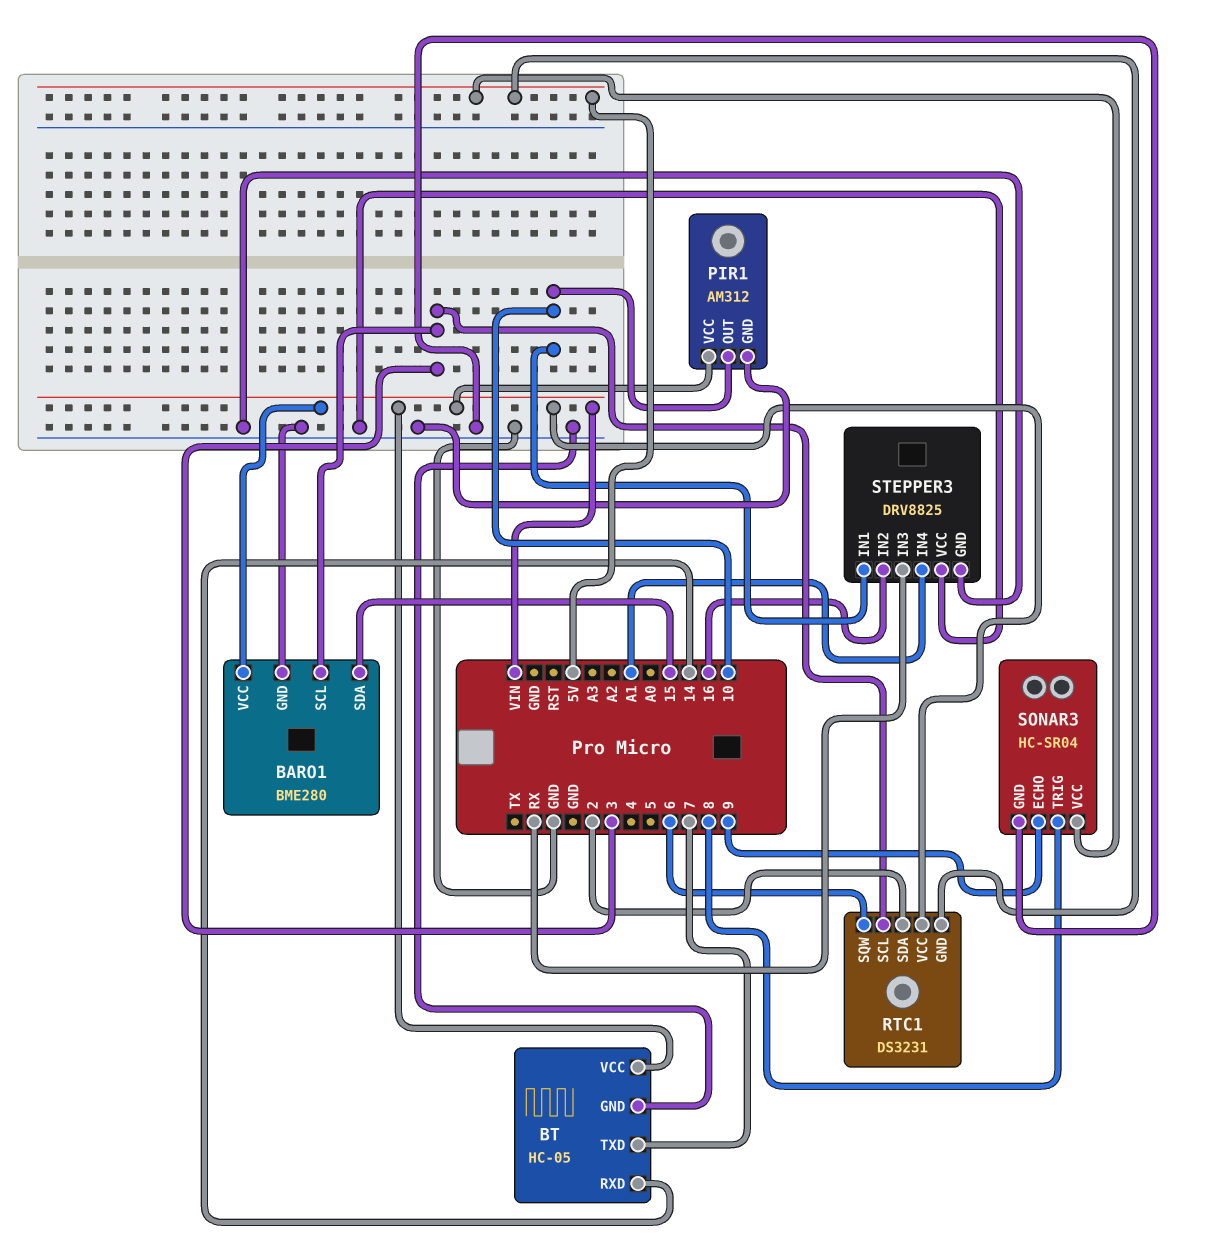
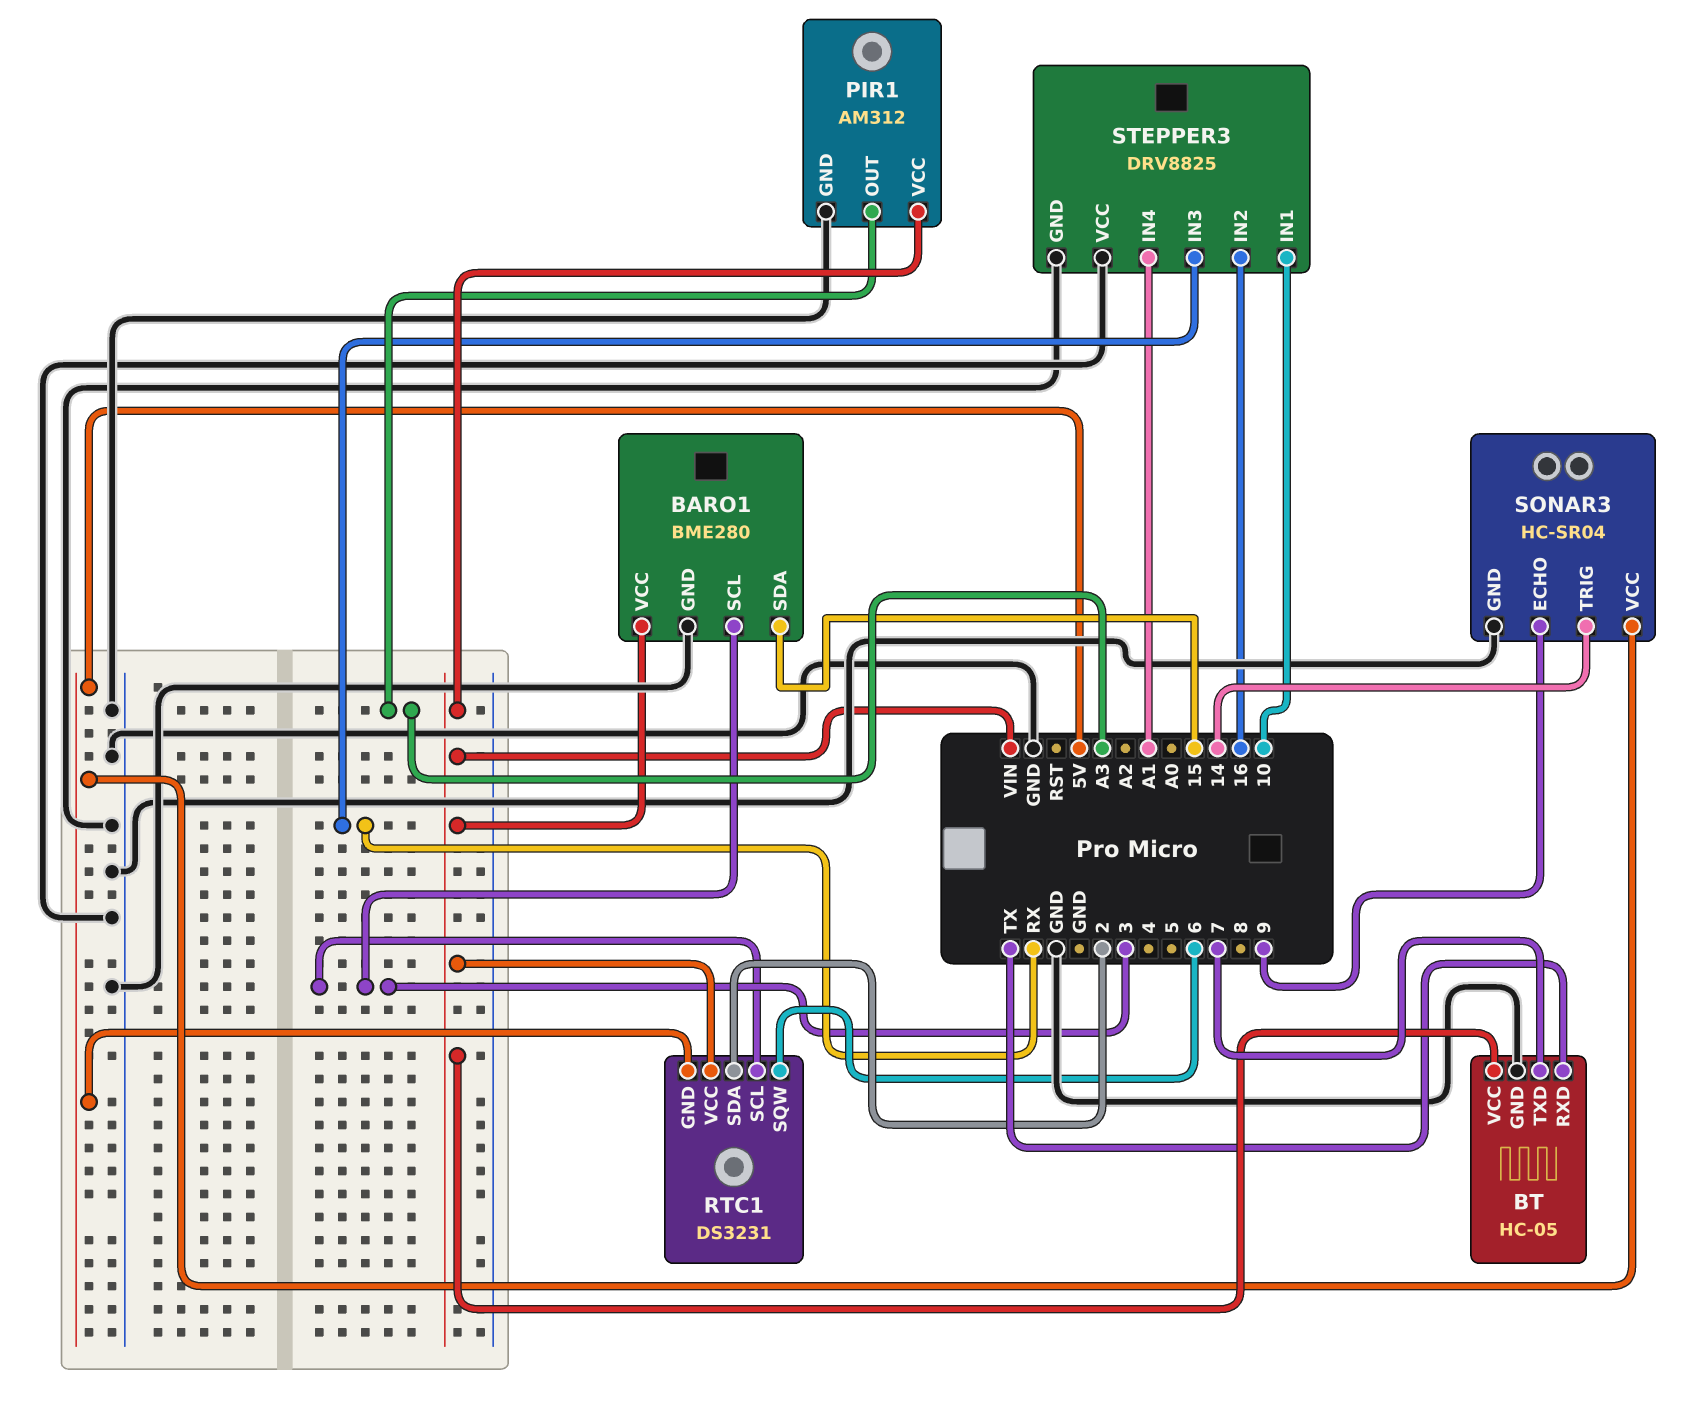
BT pin RXD: 14 -> TX
PIR1 pin OUT: 10 -> A3
SONAR3 pin TRIG: 8 -> 14

